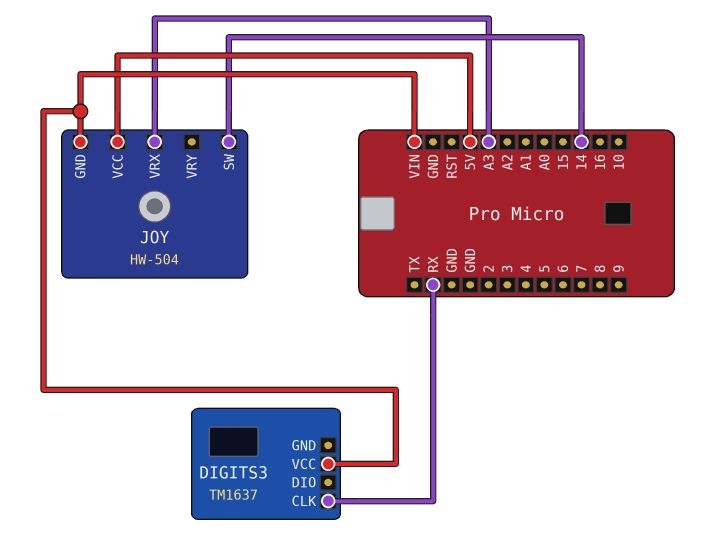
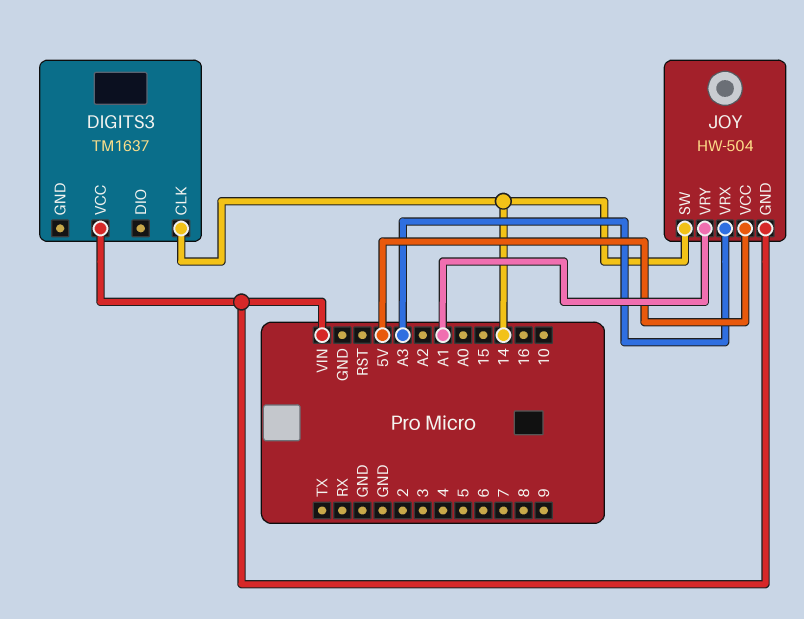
DIGITS3 pin CLK: RX -> 14
JOY pin VRY: none -> A1

